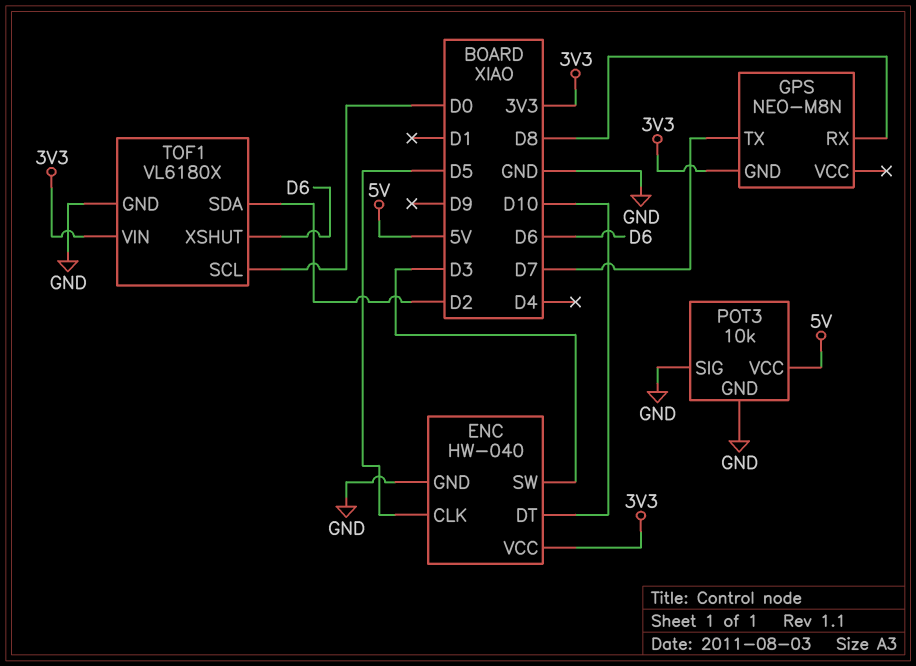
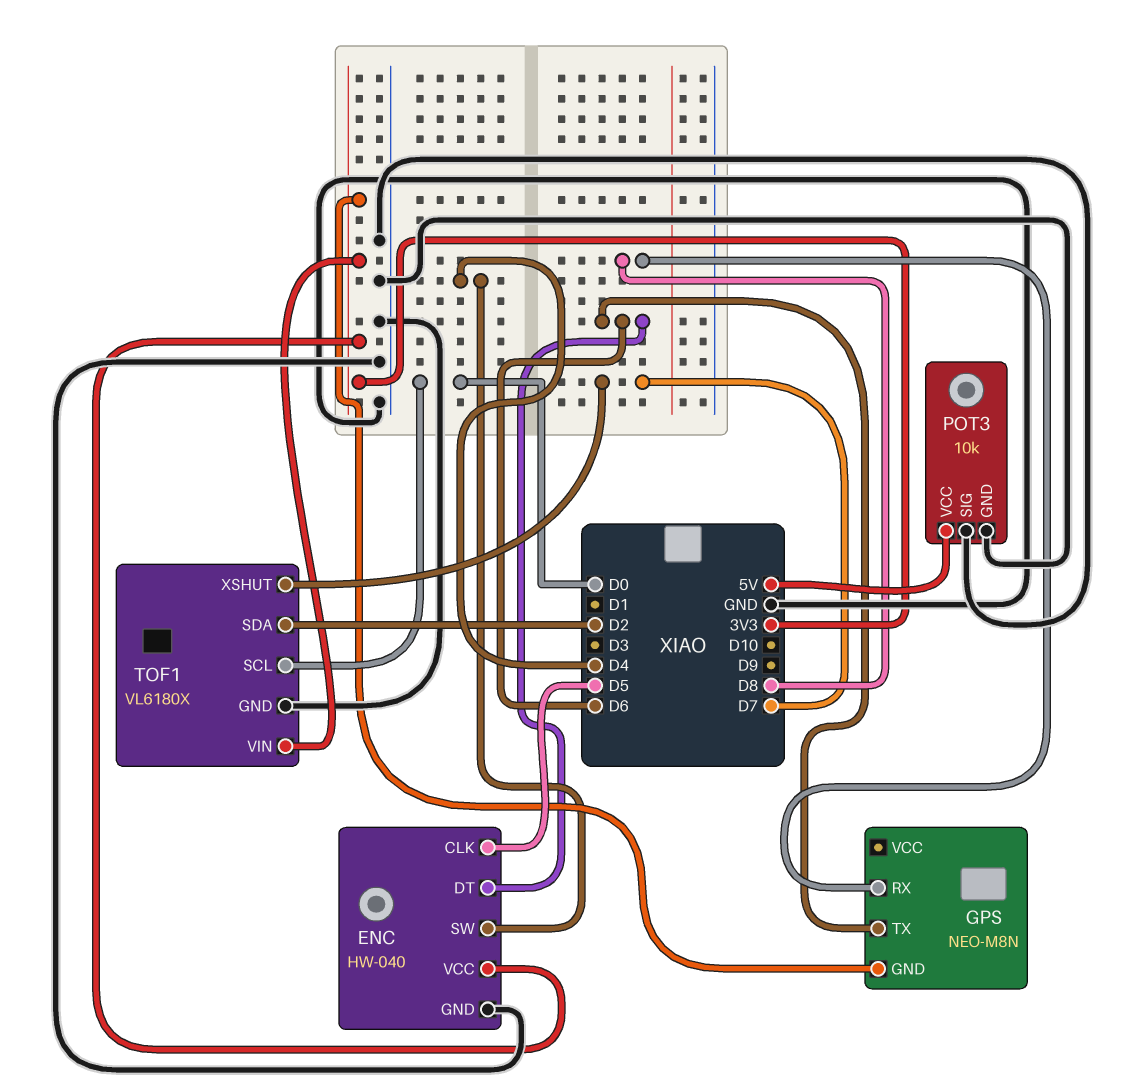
ENC pin DT: D10 -> D6
ENC pin SW: D3 -> D4
GPS pin TX: D7 -> D6
TOF1 pin XSHUT: D6 -> D7

